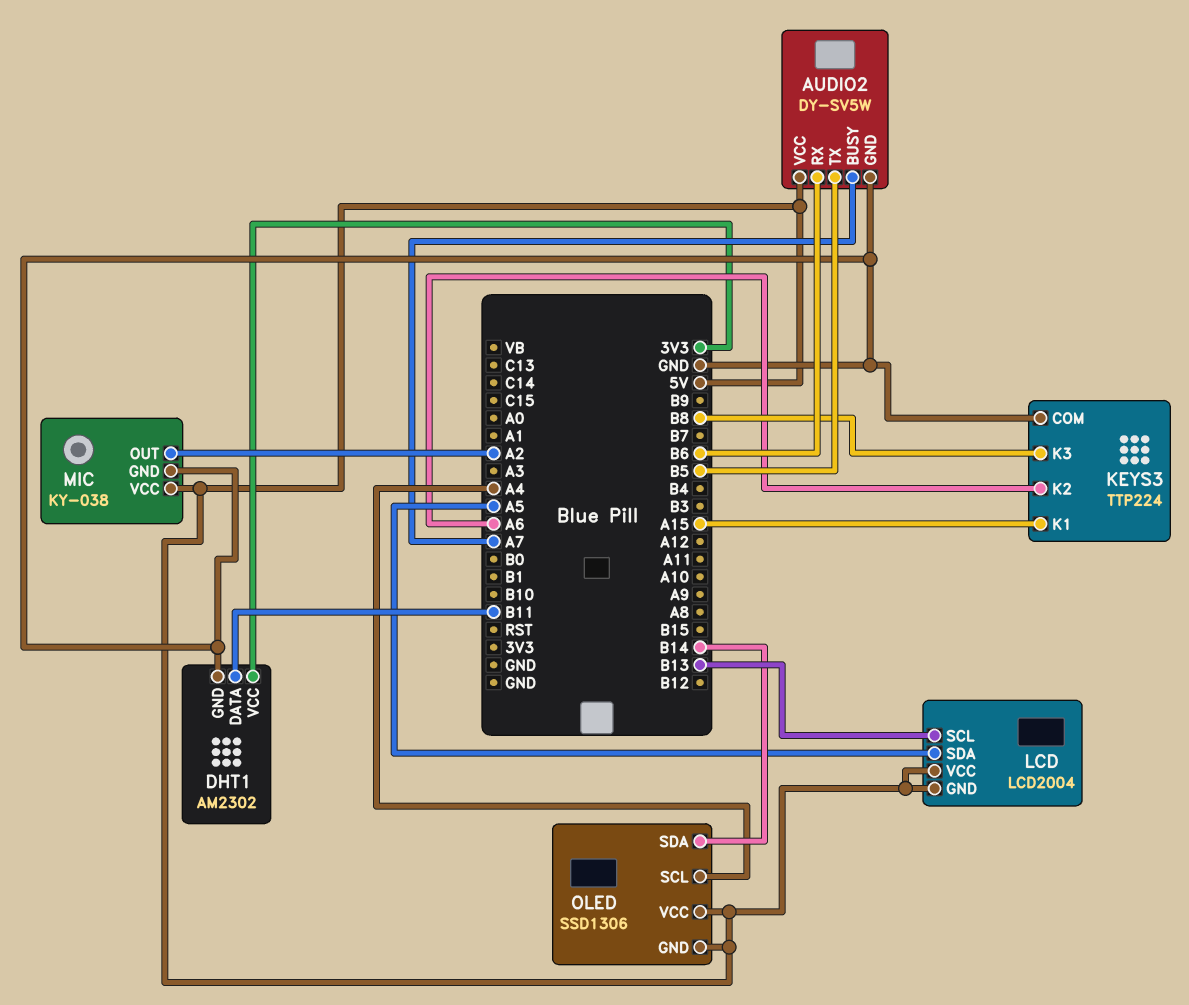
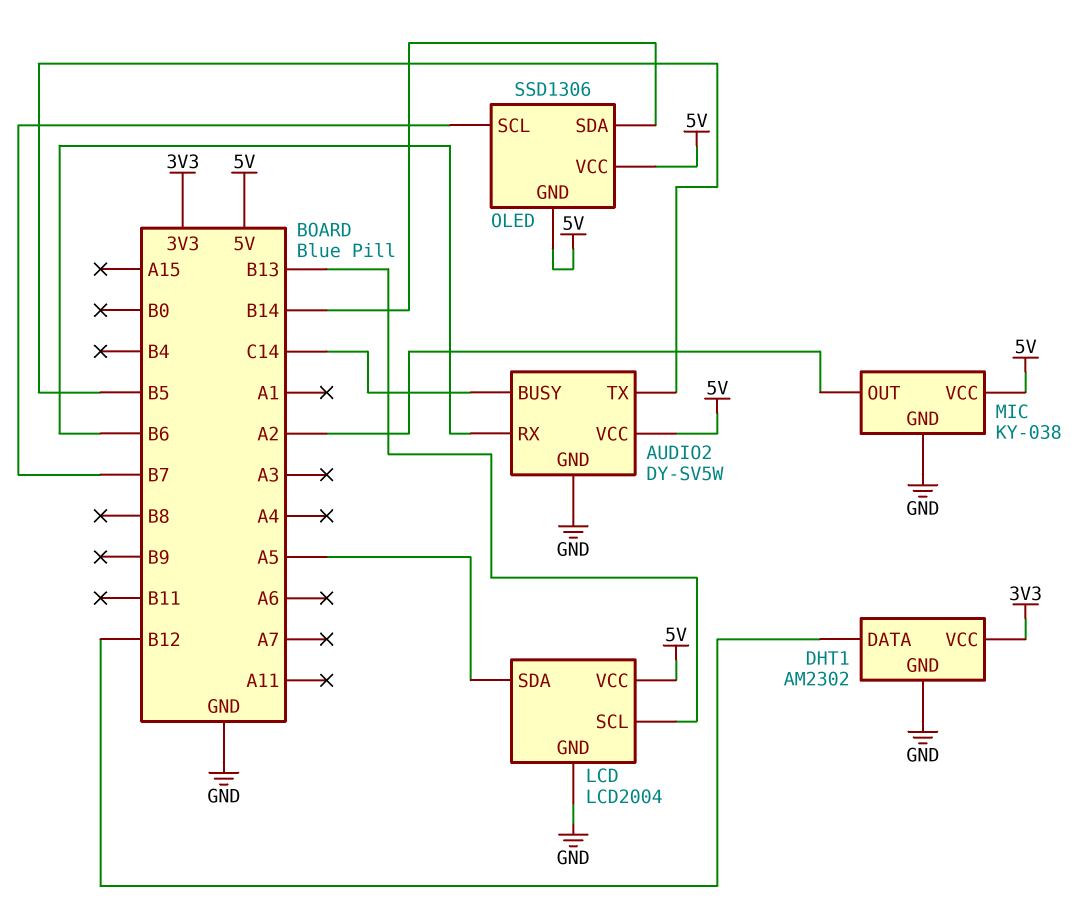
AUDIO2 pin BUSY: A7 -> C14
DHT1 pin DATA: B11 -> B12
KEYS3: TTP224 -> none
KEYS3 pin COM: GND -> none
KEYS3 pin K1: A15 -> none
KEYS3 pin K2: A6 -> none
KEYS3 pin K3: B8 -> none
LCD pin GND: 5V -> GND
OLED pin SCL: A4 -> B7

